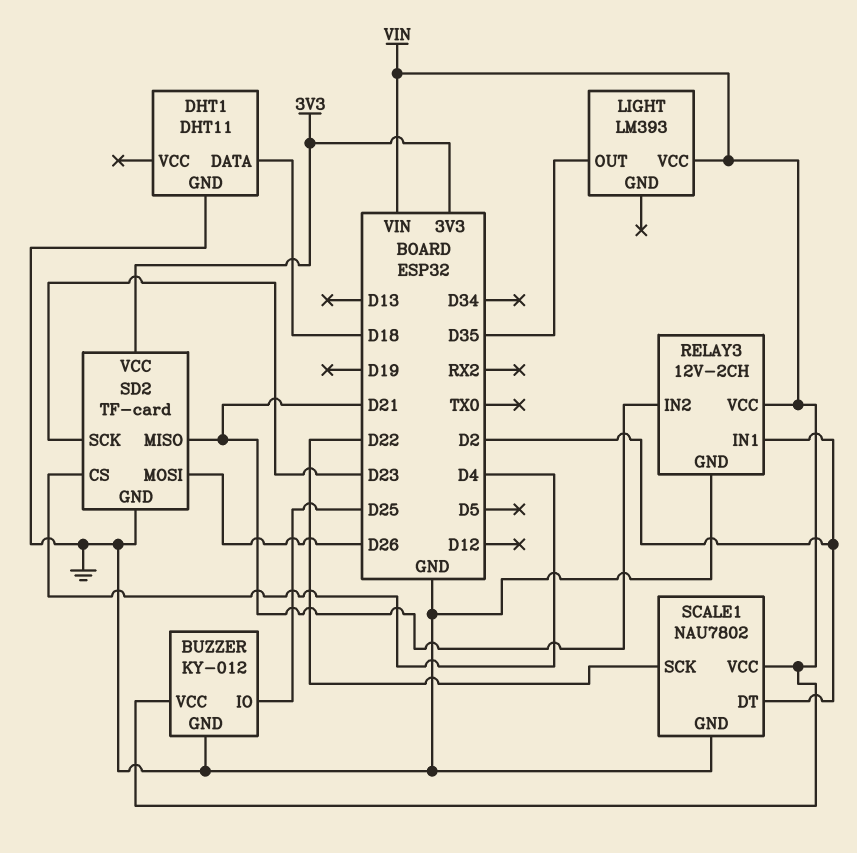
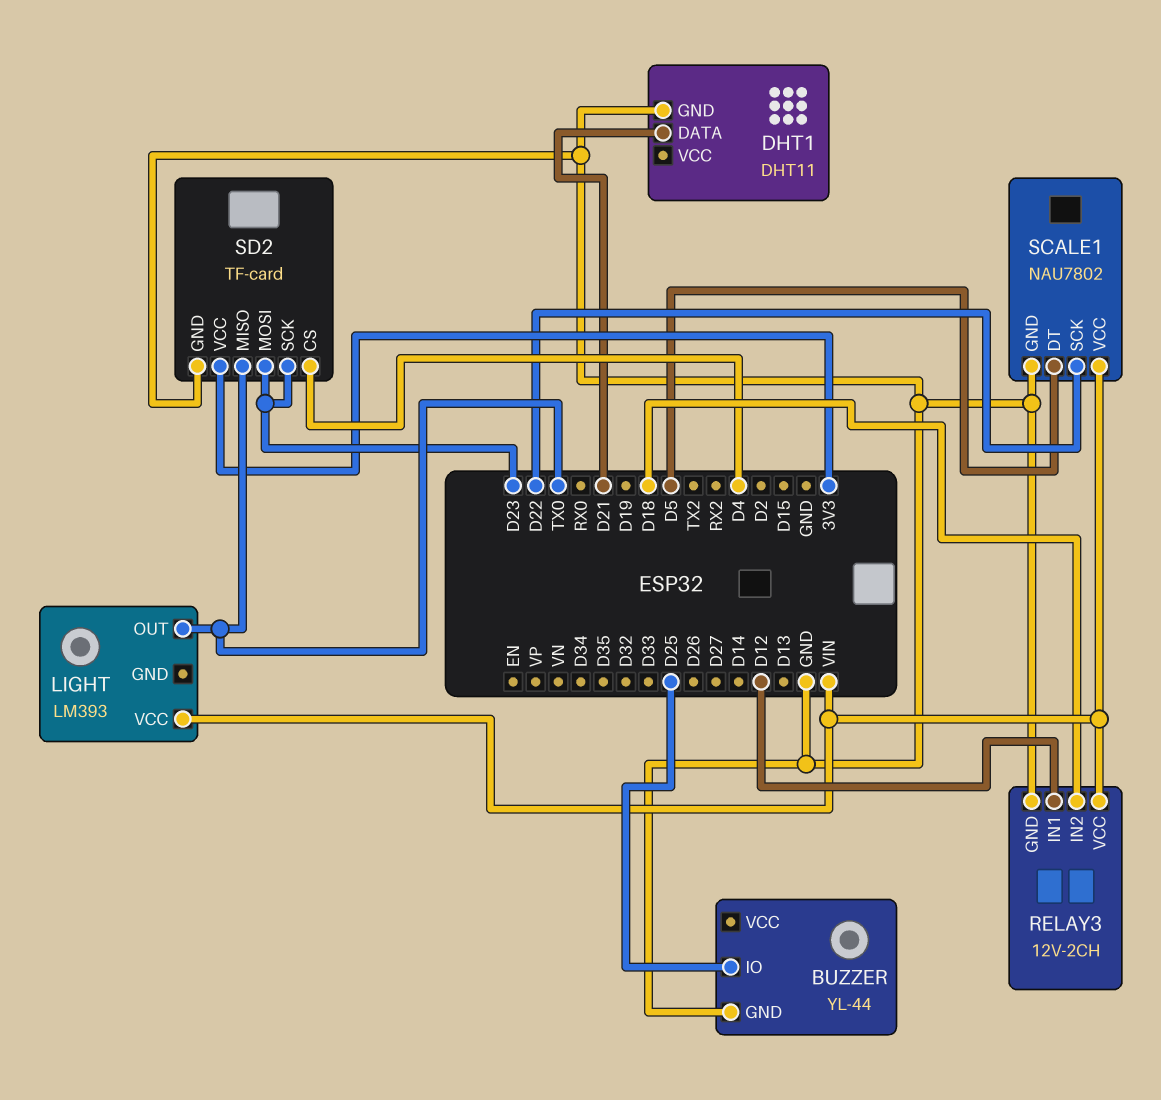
BUZZER: KY-012 -> YL-44
BUZZER pin VCC: VIN -> none
DHT1 pin DATA: D18 -> D21
LIGHT pin OUT: D35 -> TX0
RELAY3 pin IN1: D2 -> D12
RELAY3 pin IN2: D21 -> D18
SCALE1 pin DT: D2 -> D5
SD2 pin MISO: D21 -> TX0
SD2 pin MOSI: D26 -> D23

